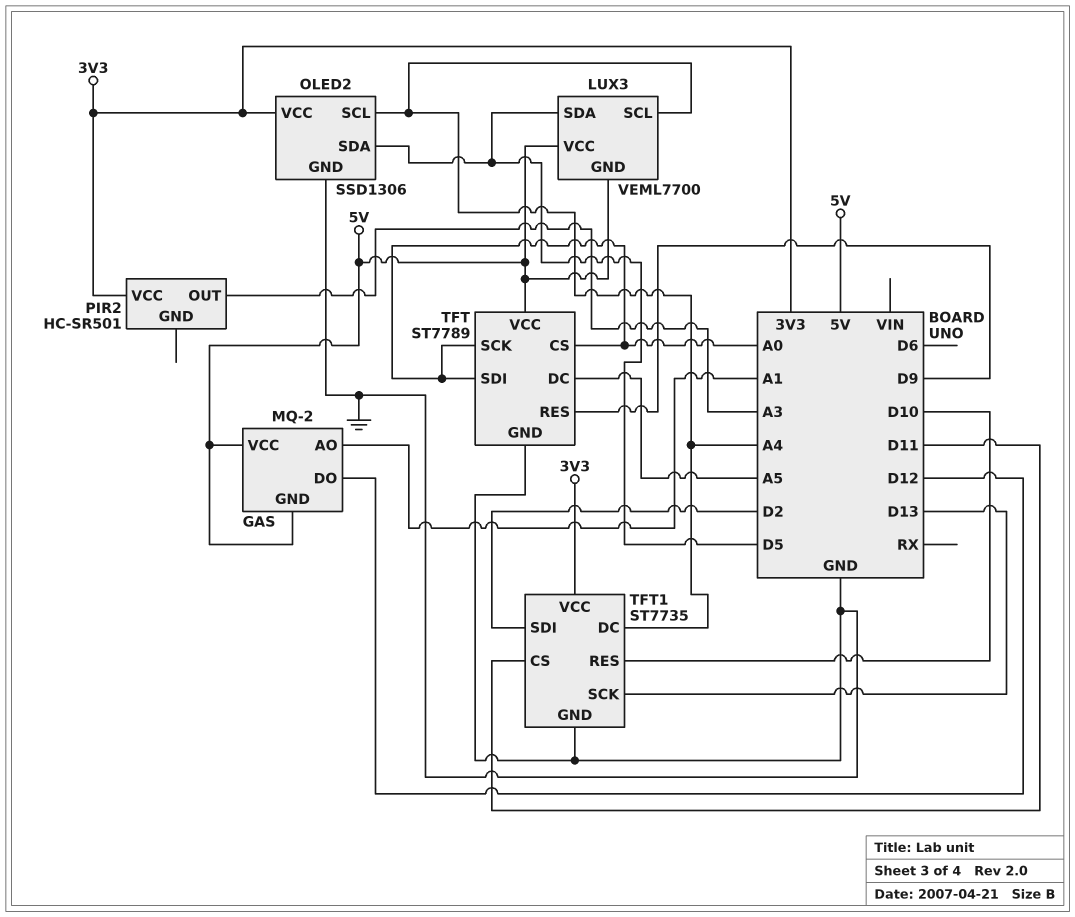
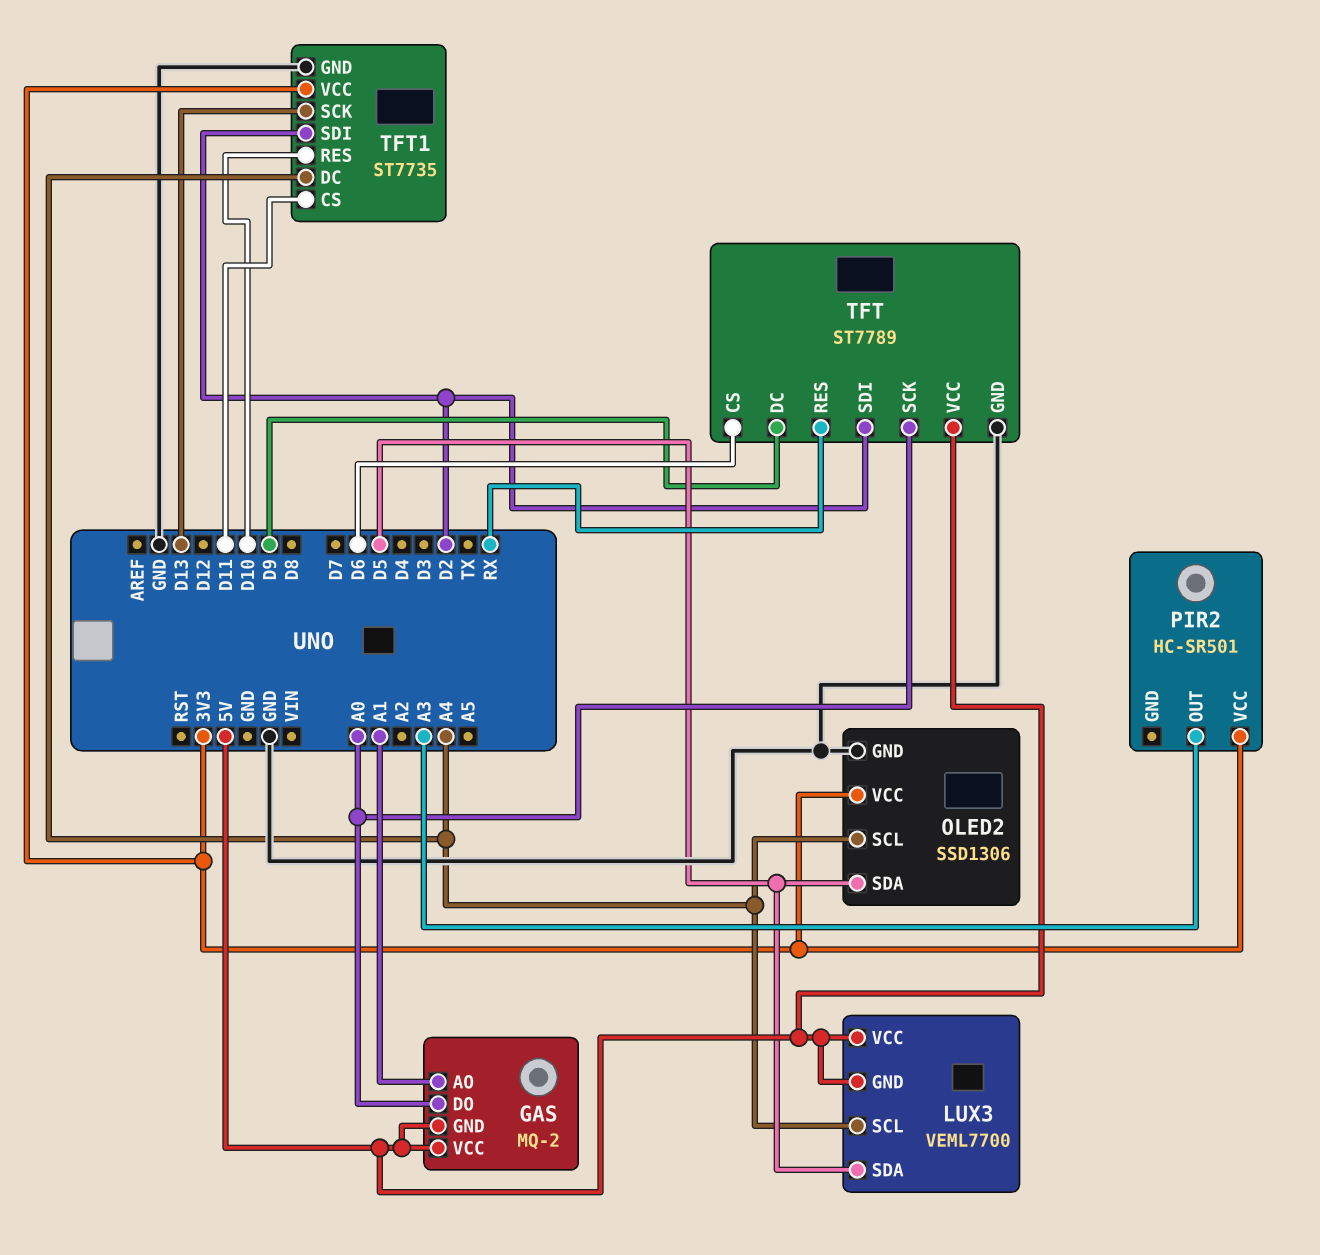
GAS pin DO: D12 -> A0
TFT pin CS: A0 -> D6
TFT pin DC: A5 -> D9
TFT pin RES: D9 -> RX
TFT pin SDI: A0 -> D2

